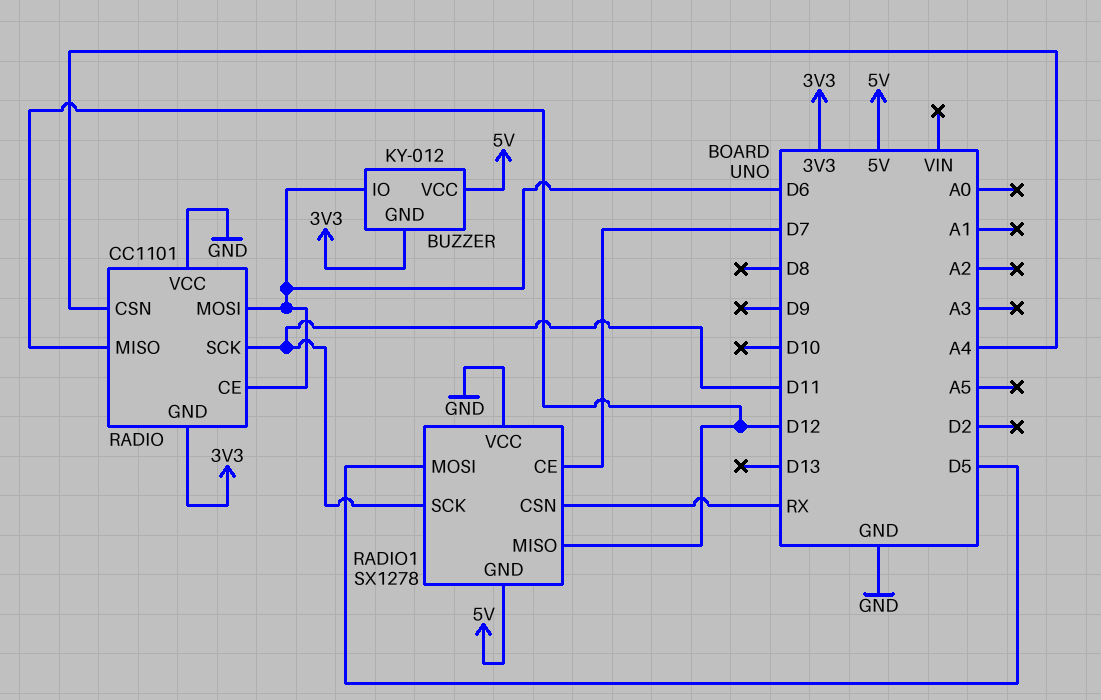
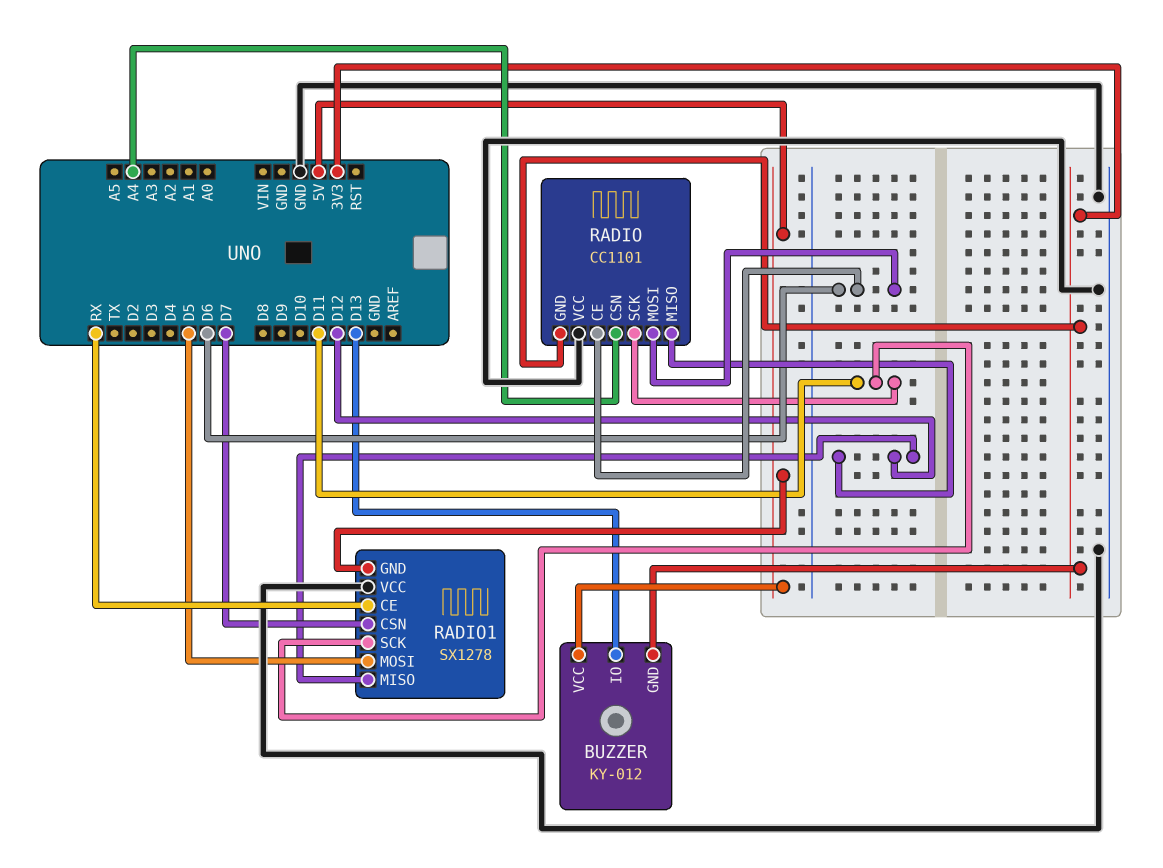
BUZZER pin IO: D6 -> D13
RADIO1 pin CE: D7 -> RX
RADIO1 pin CSN: RX -> D7

